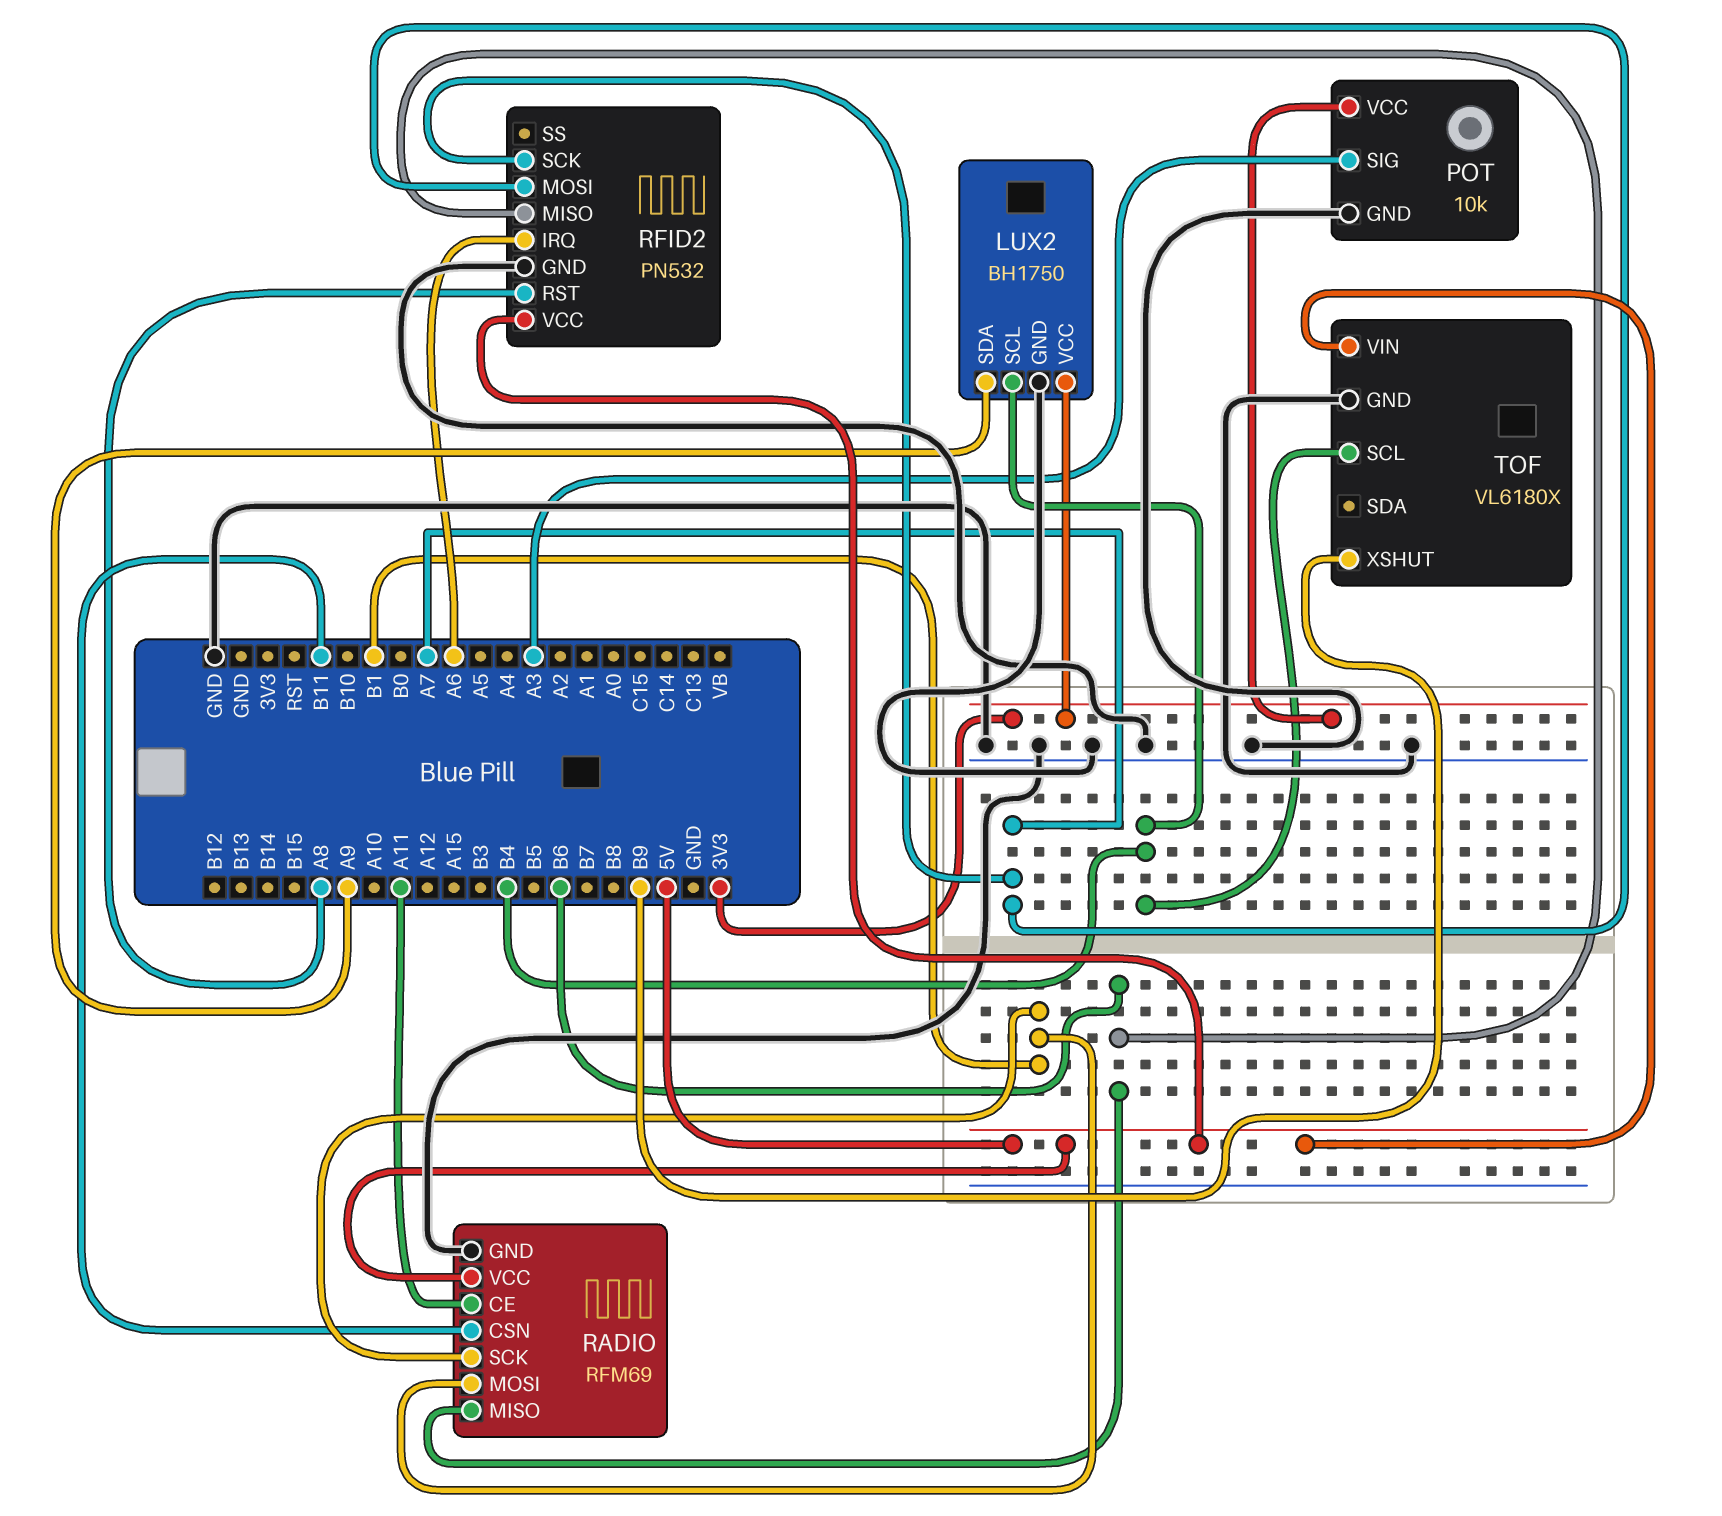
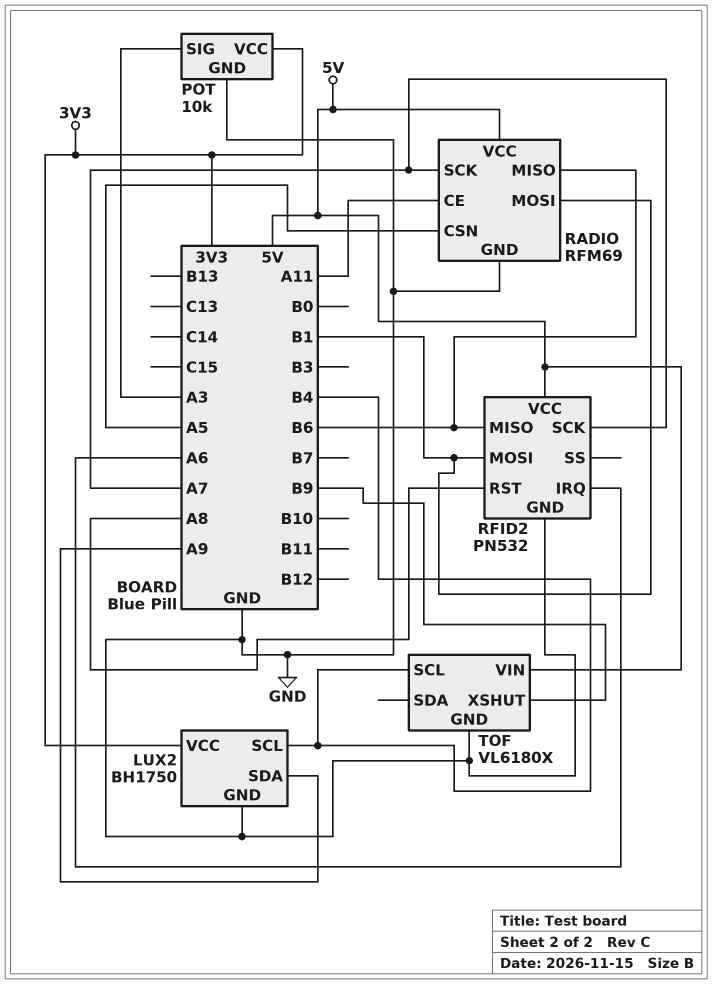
RADIO pin CSN: B11 -> A5
RADIO pin SCK: B1 -> A7
RFID2 pin MOSI: A7 -> B1

